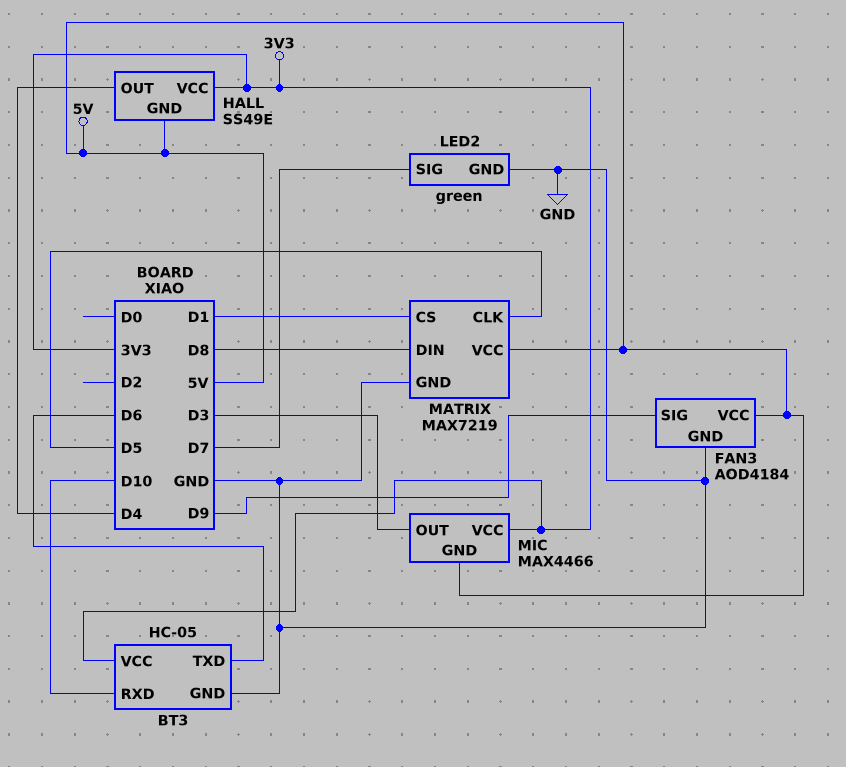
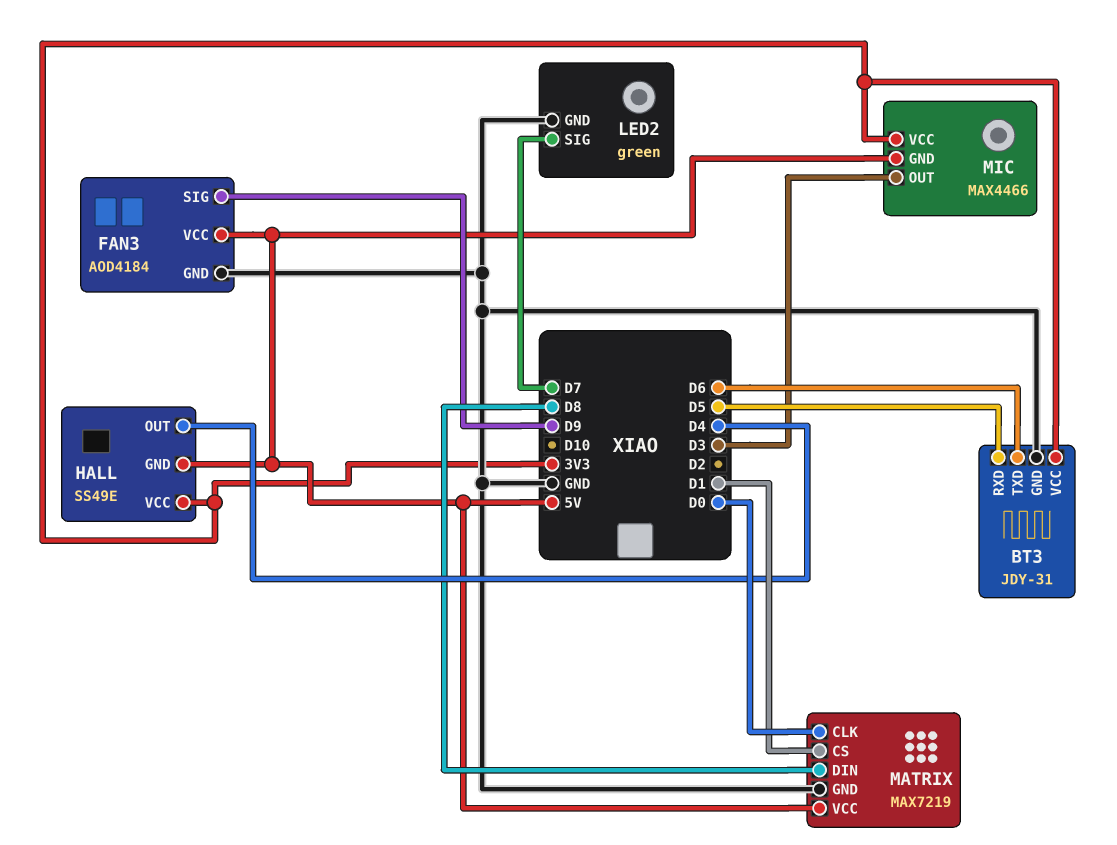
BT3: HC-05 -> JDY-31
BT3 pin RXD: D10 -> D5
MATRIX pin CLK: D5 -> D0

